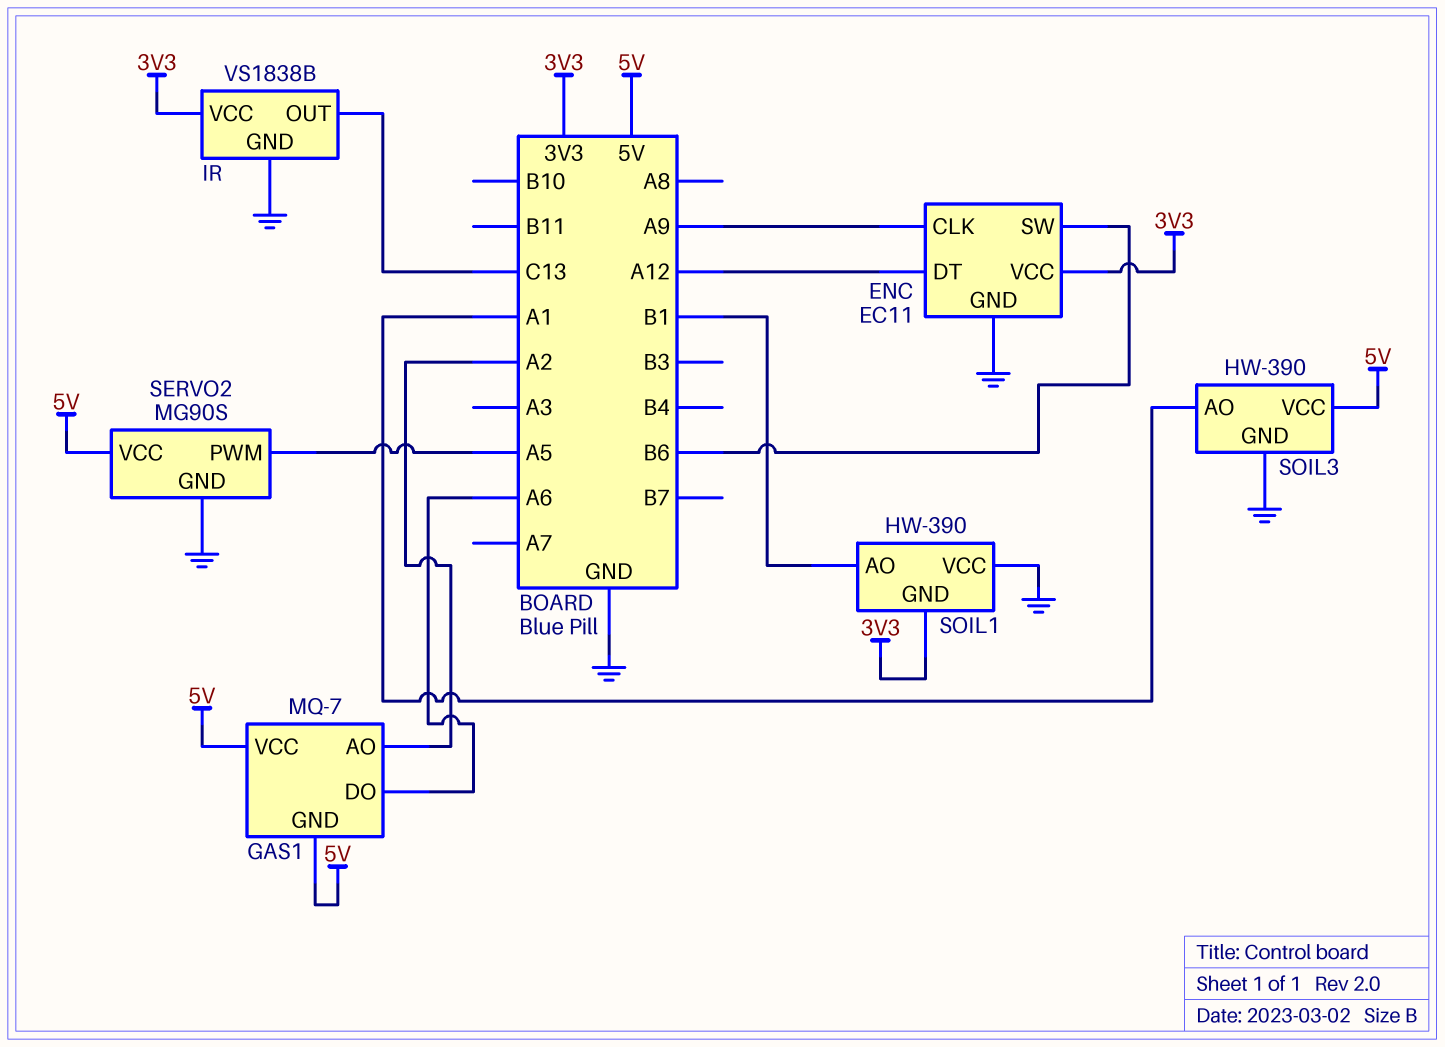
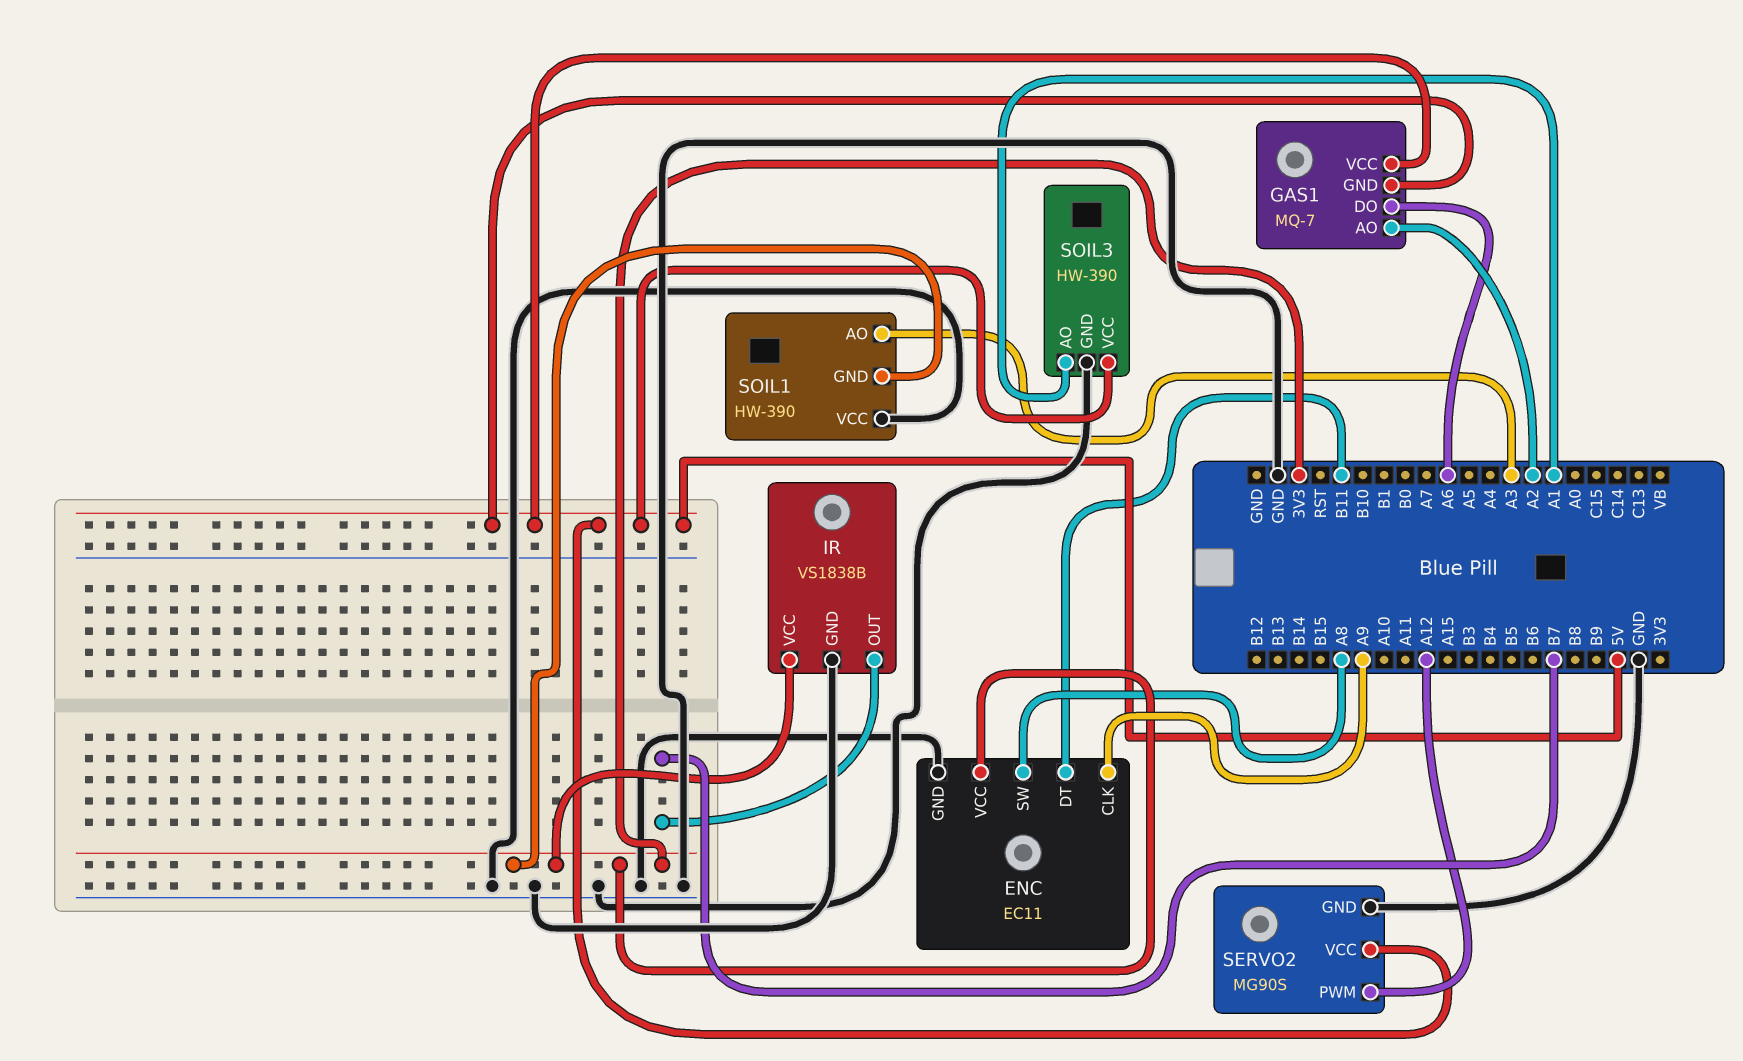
ENC pin DT: A12 -> B11
ENC pin SW: B6 -> A8
IR pin OUT: C13 -> B7
SERVO2 pin PWM: A5 -> A12
SOIL1 pin AO: B1 -> A3

